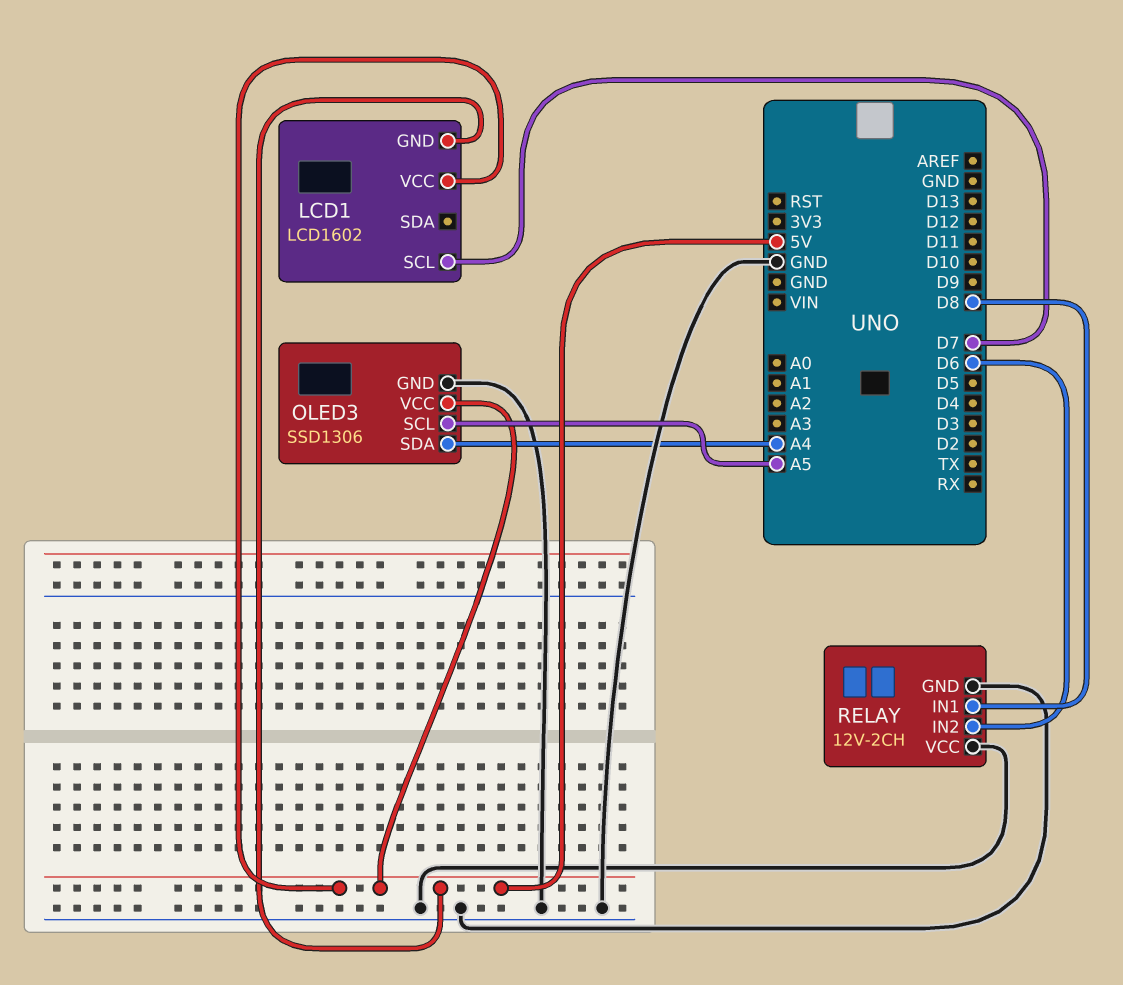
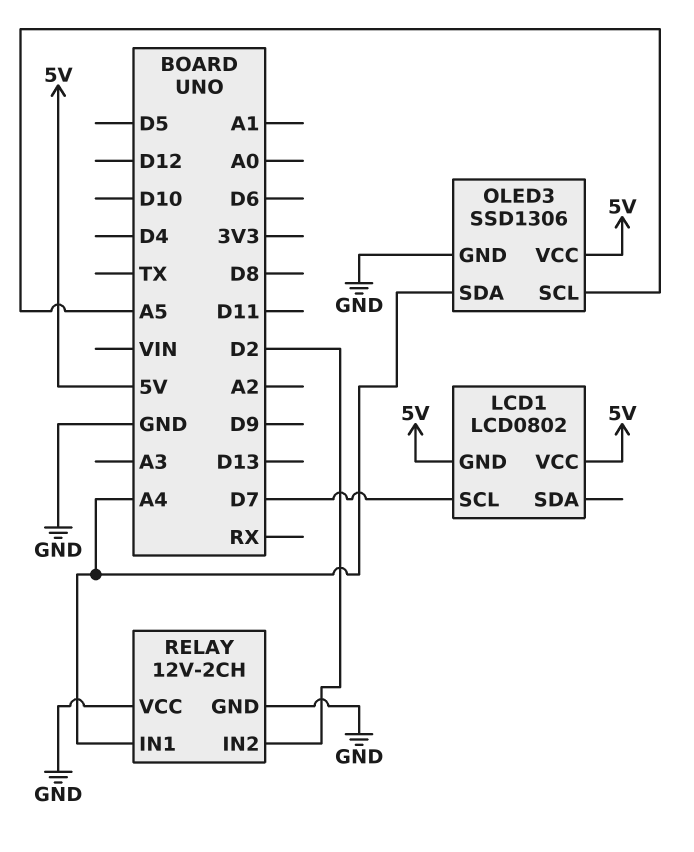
LCD1: LCD1602 -> LCD0802
RELAY pin IN1: D8 -> A4
RELAY pin IN2: D6 -> D2

